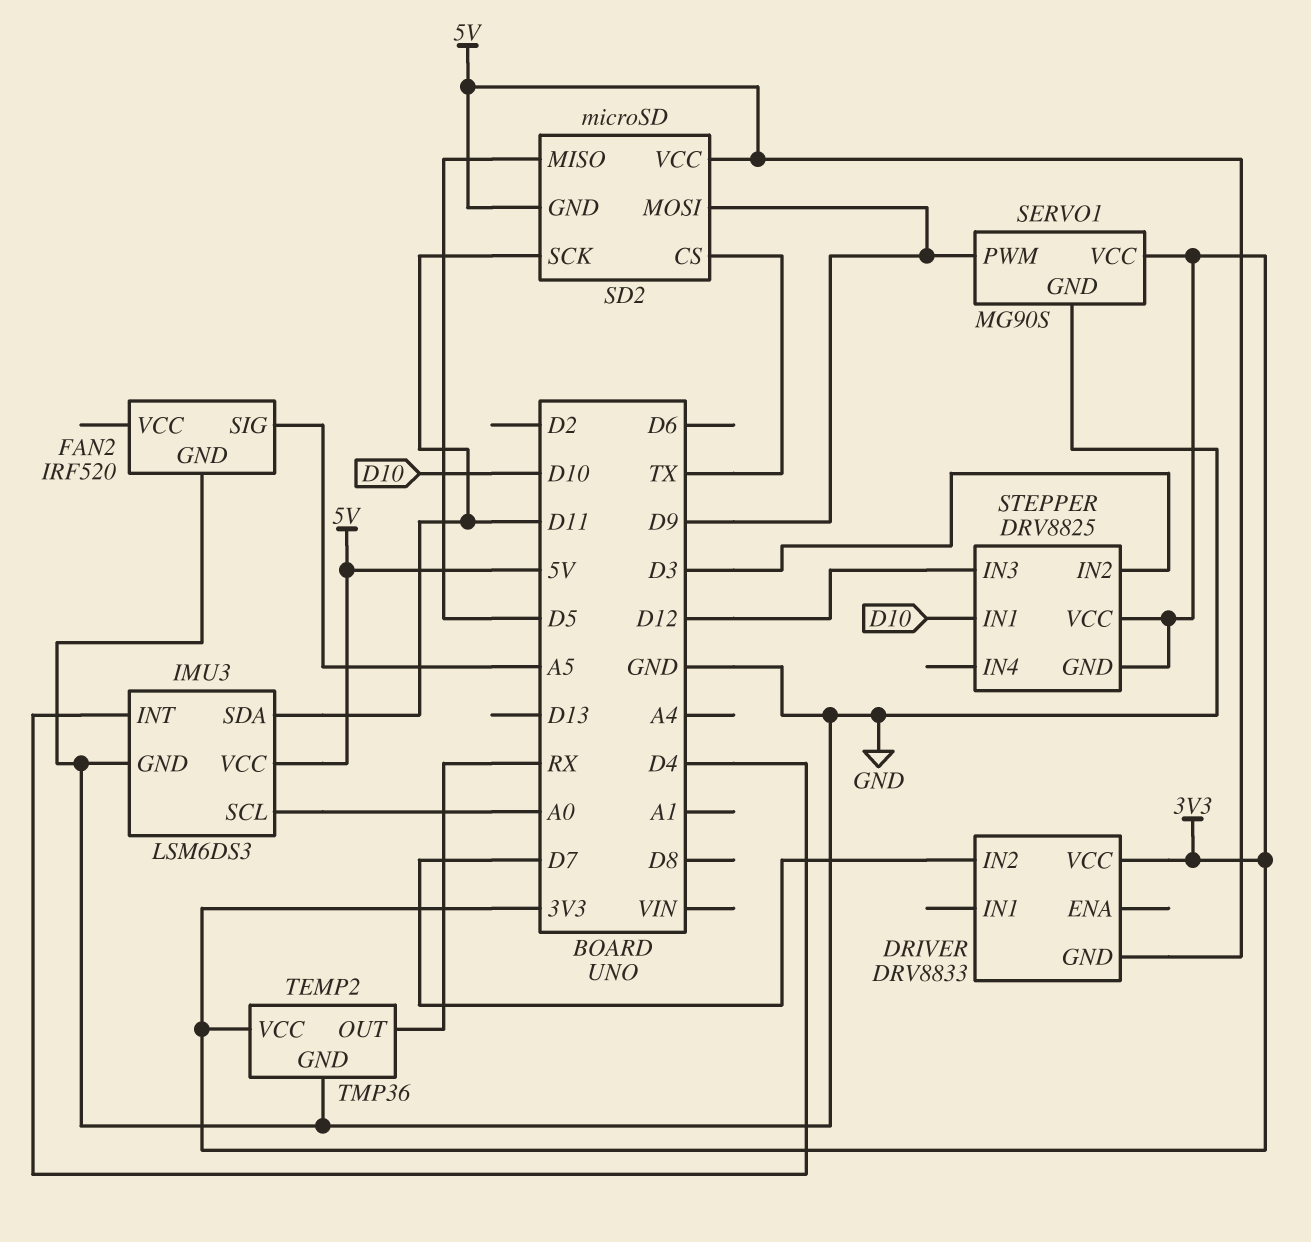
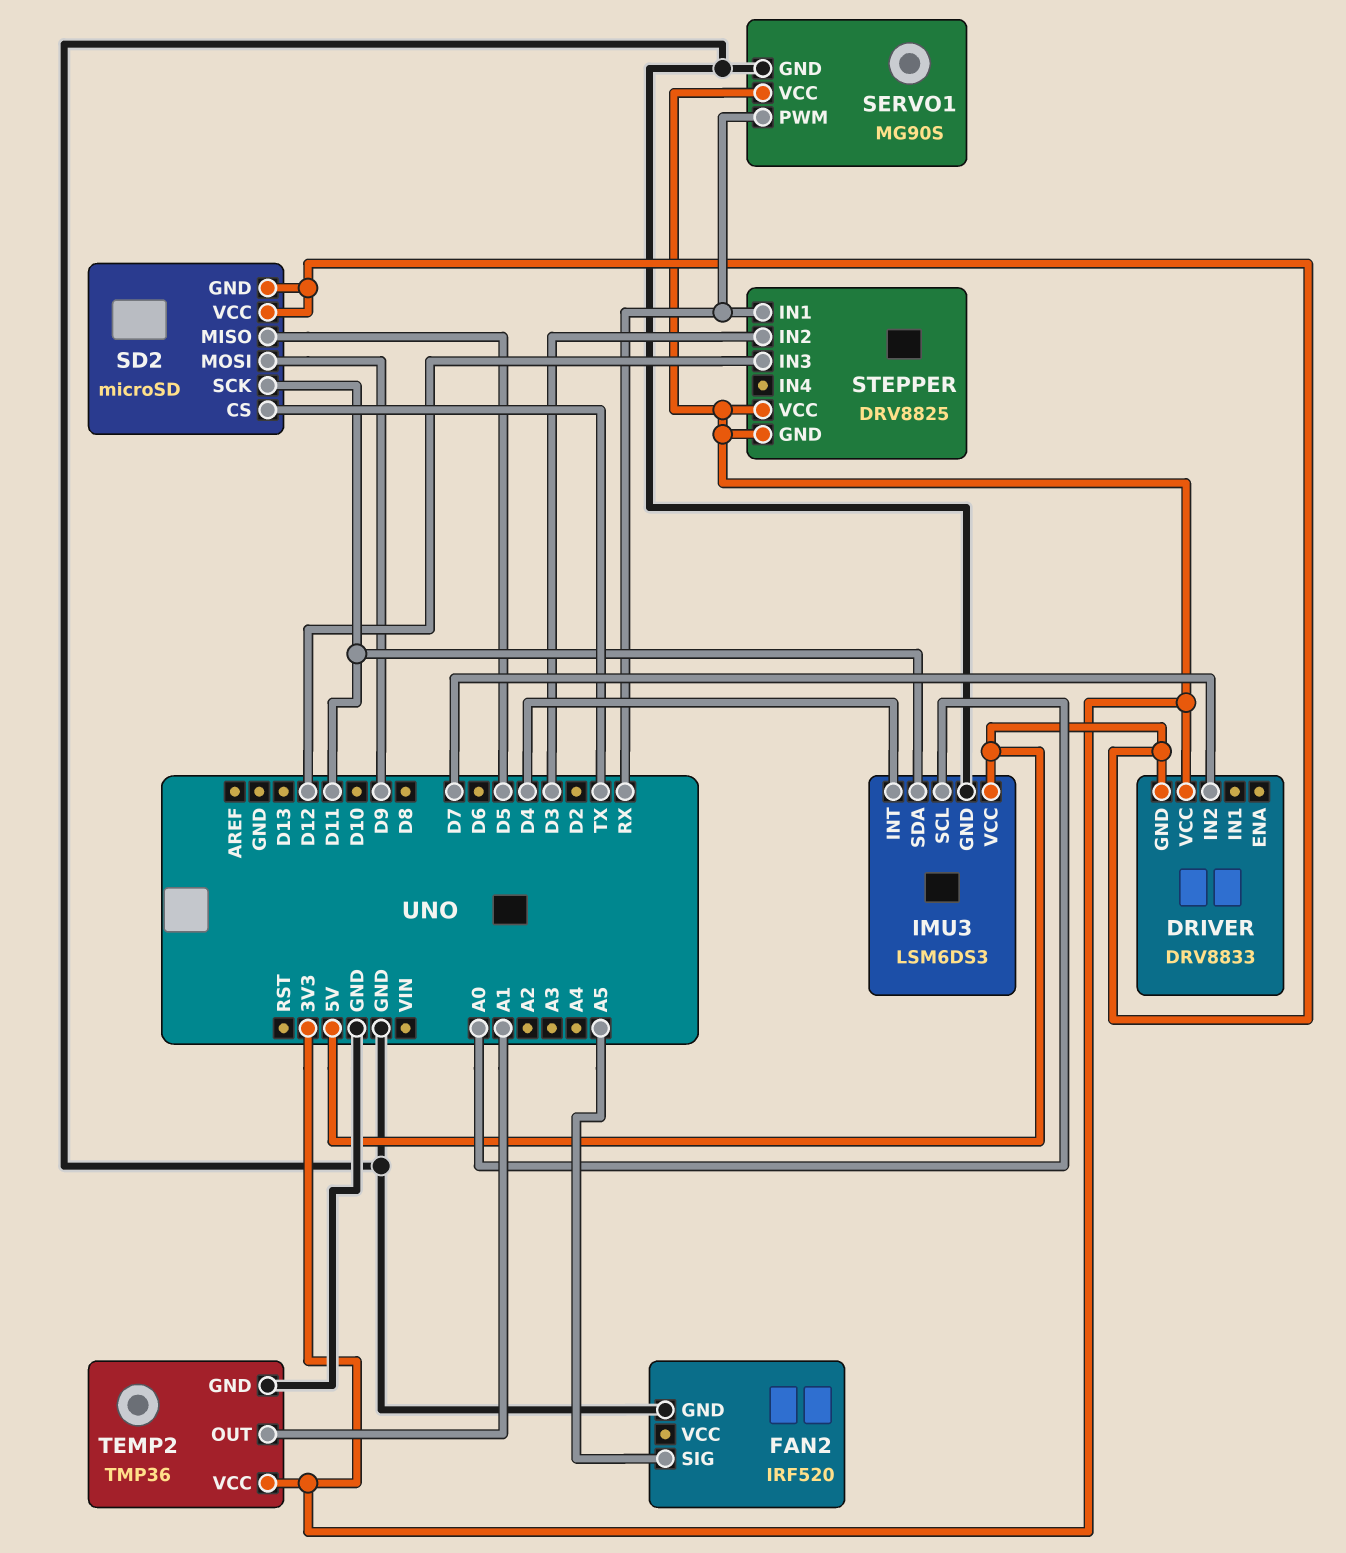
SERVO1 pin PWM: D9 -> RX
STEPPER pin IN1: D10 -> RX
TEMP2 pin OUT: RX -> A1

